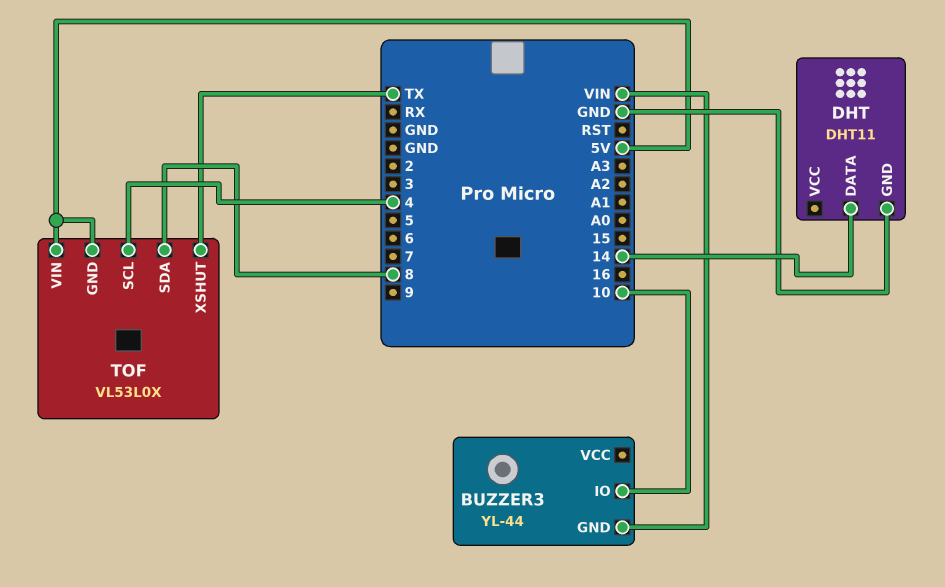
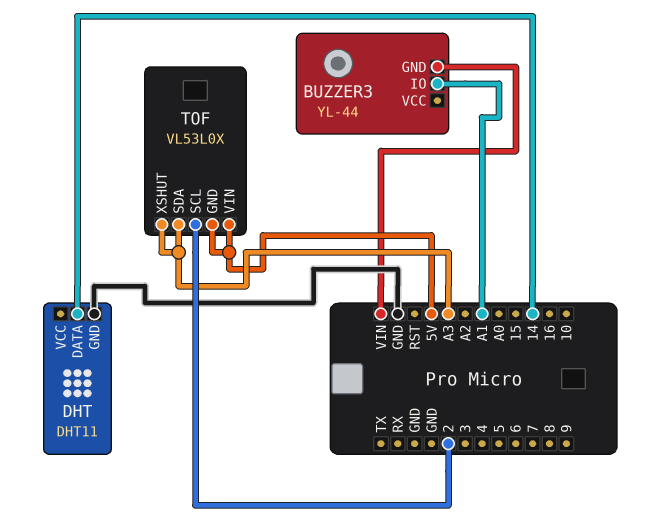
BUZZER3 pin IO: 10 -> A1
TOF pin SCL: 4 -> 2
TOF pin SDA: 8 -> A3
TOF pin XSHUT: TX -> A3

